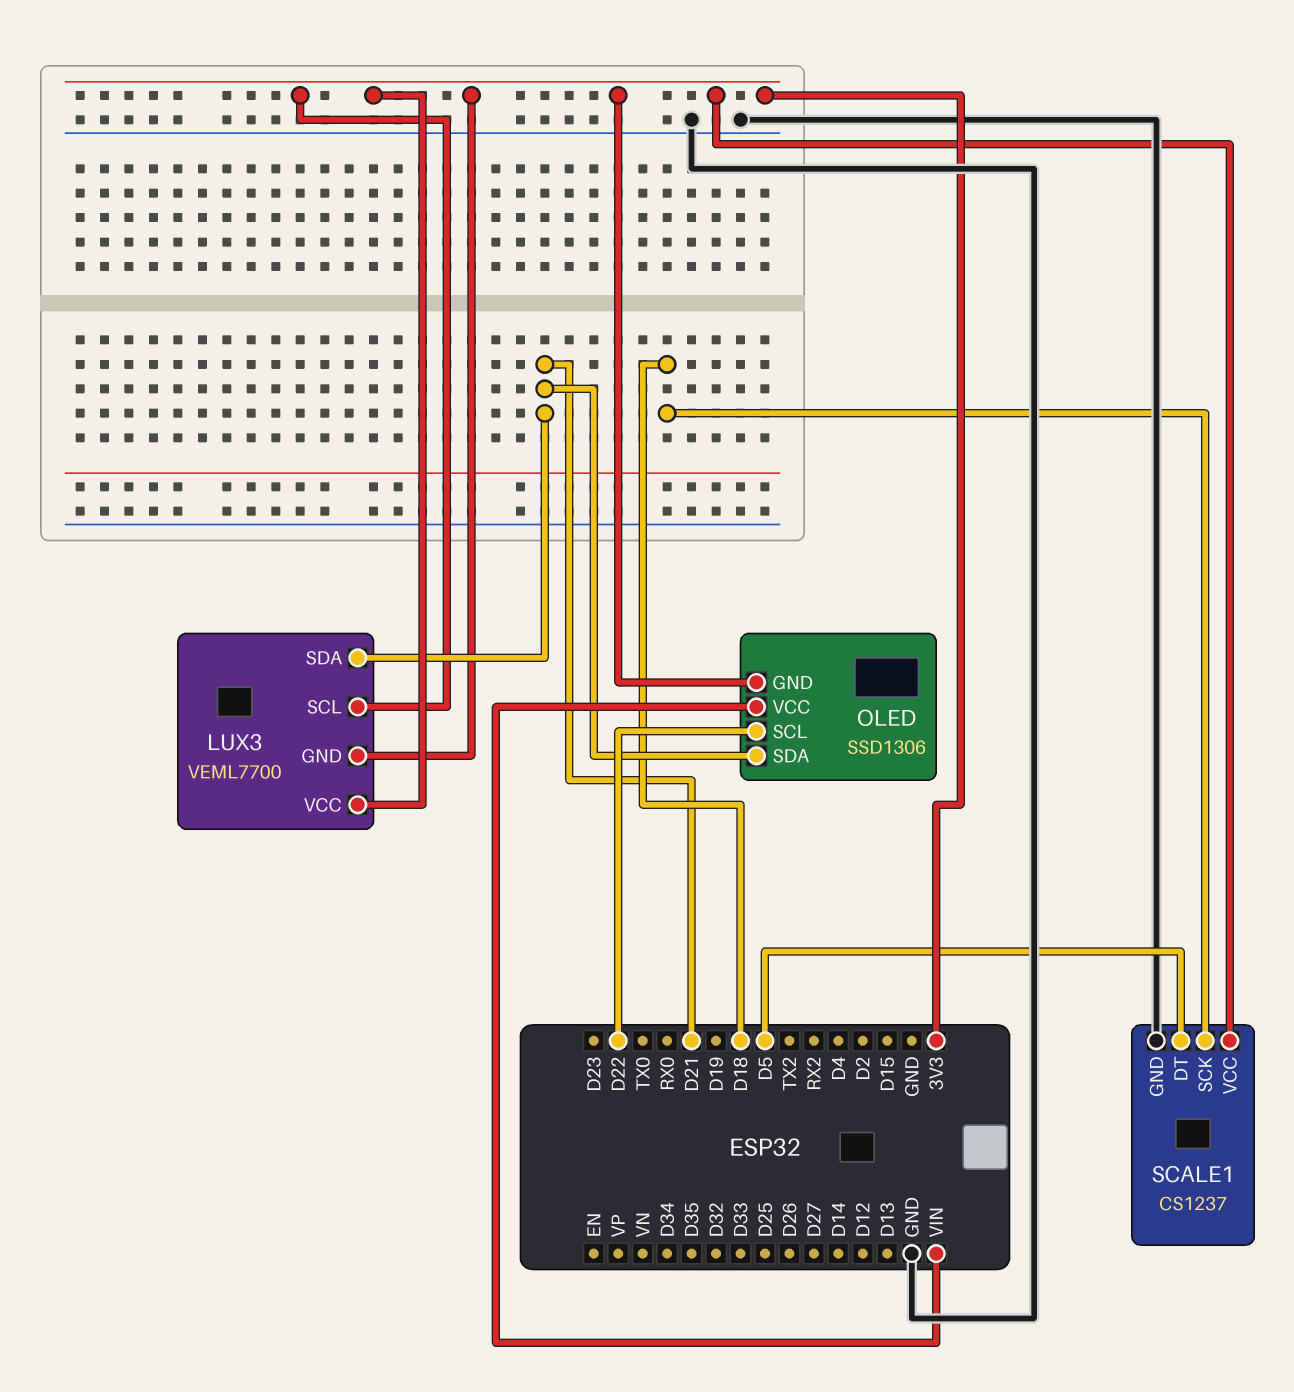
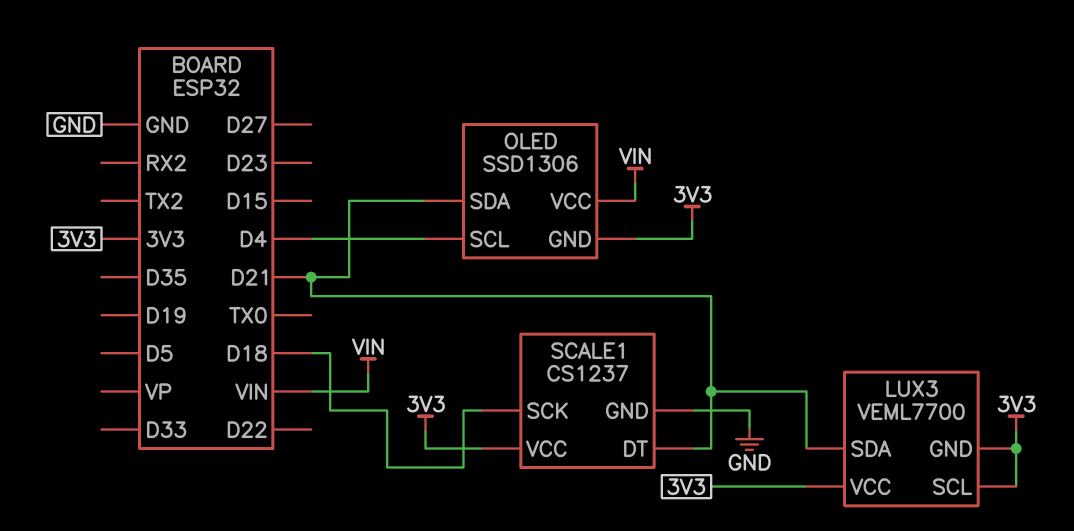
OLED pin SCL: D22 -> D4
SCALE1 pin DT: D5 -> D21

